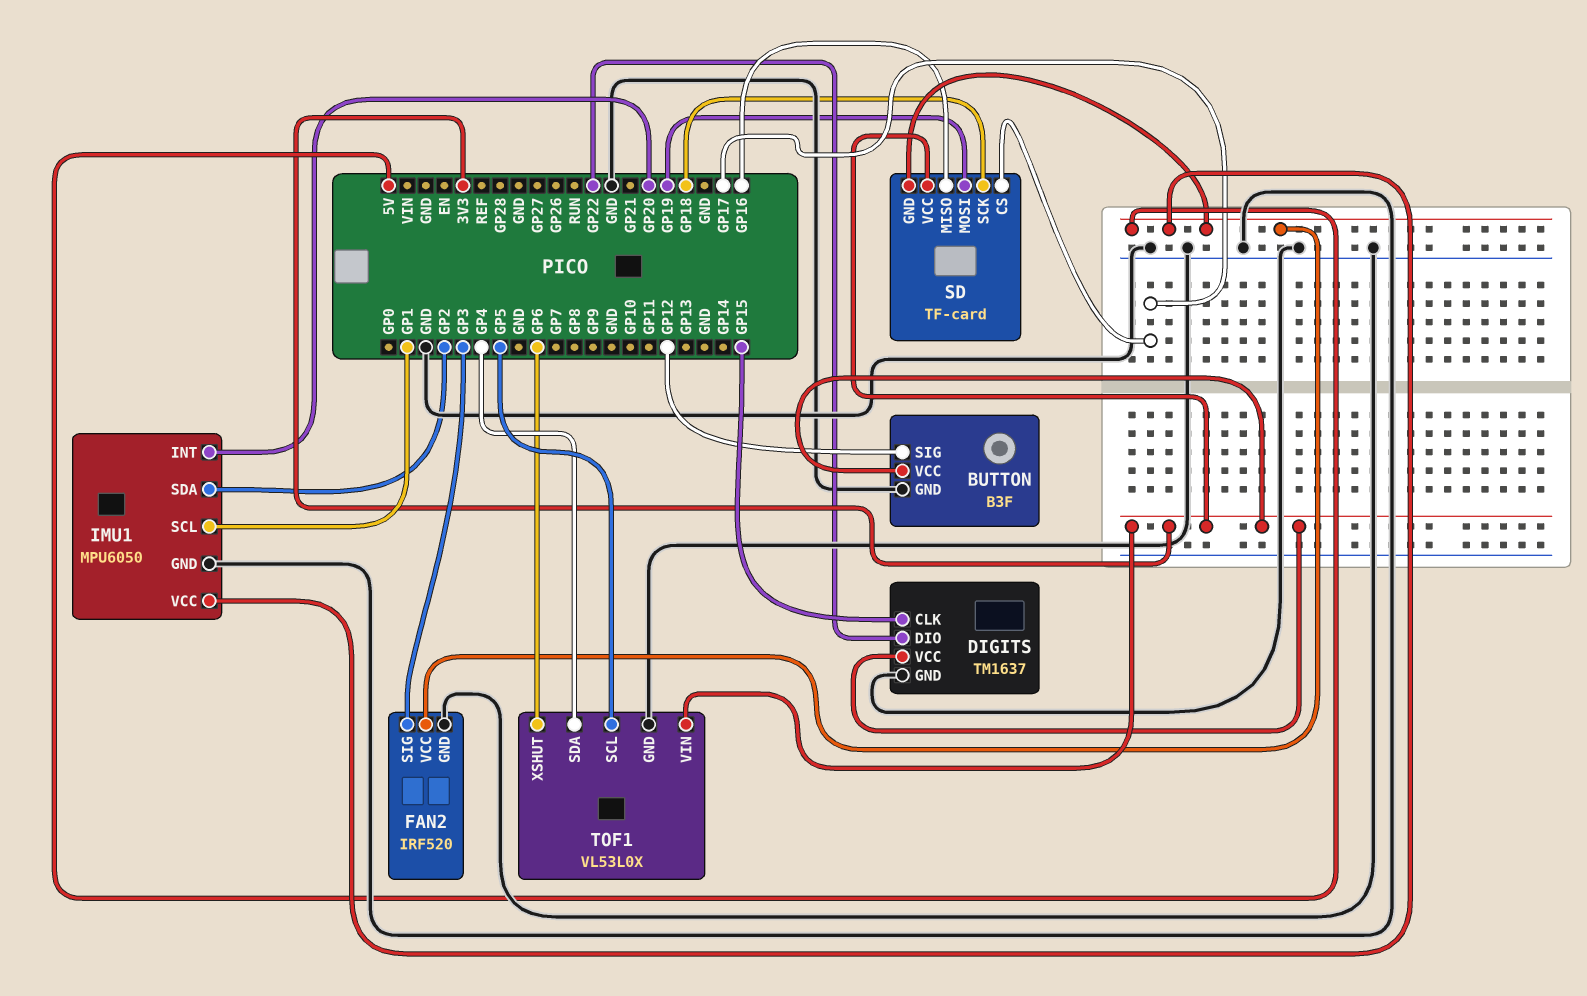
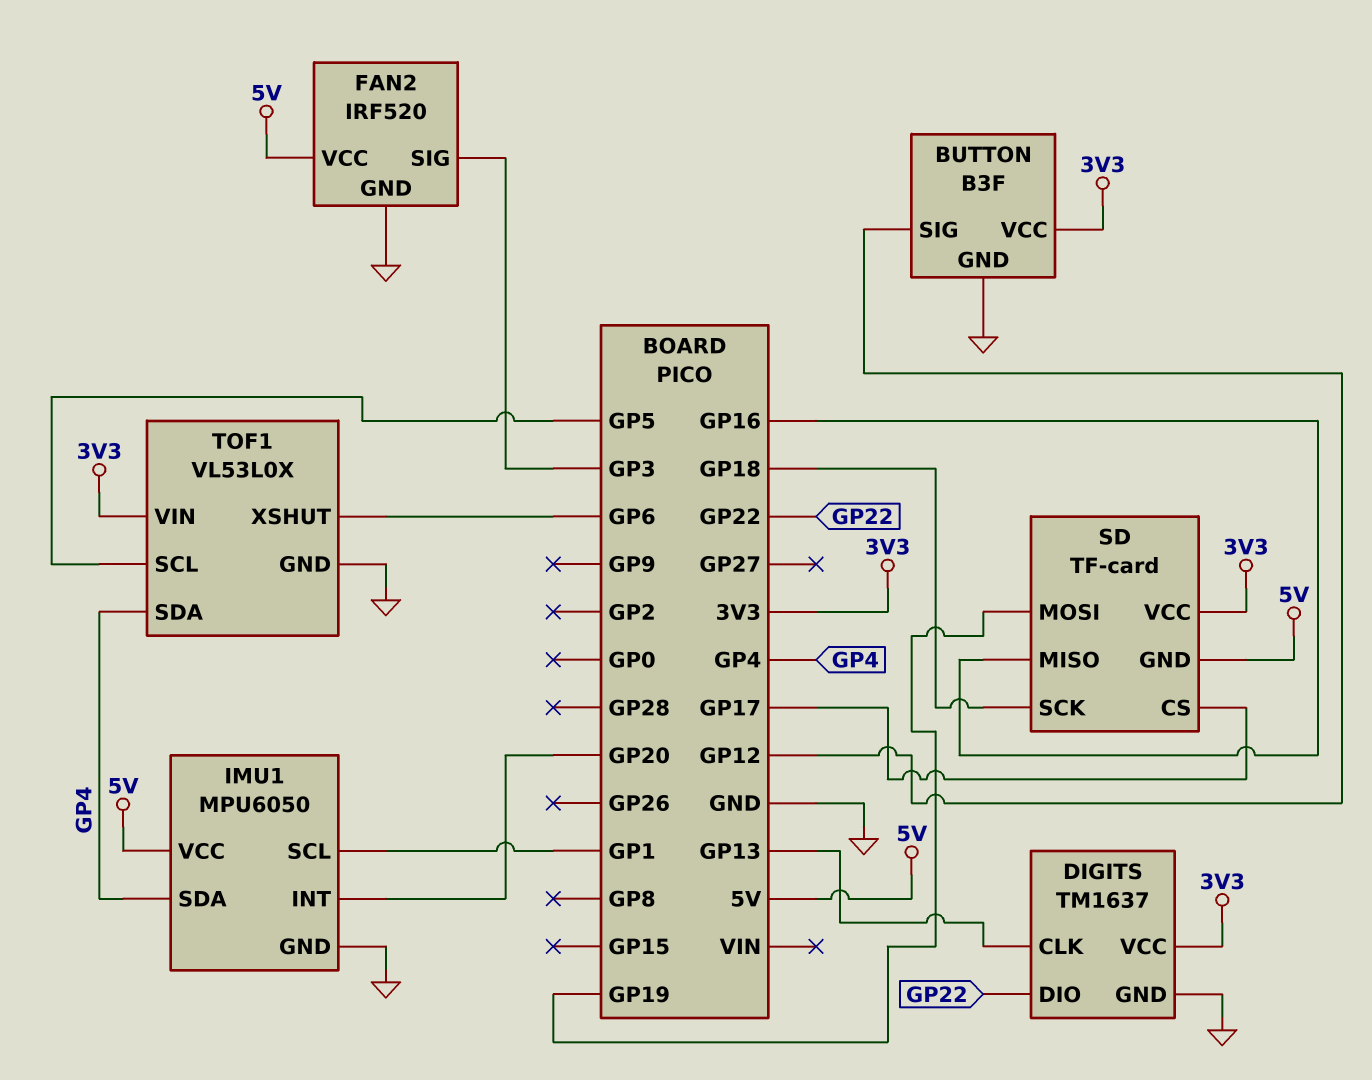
DIGITS pin CLK: GP15 -> GP13
IMU1 pin SDA: GP2 -> GP4

